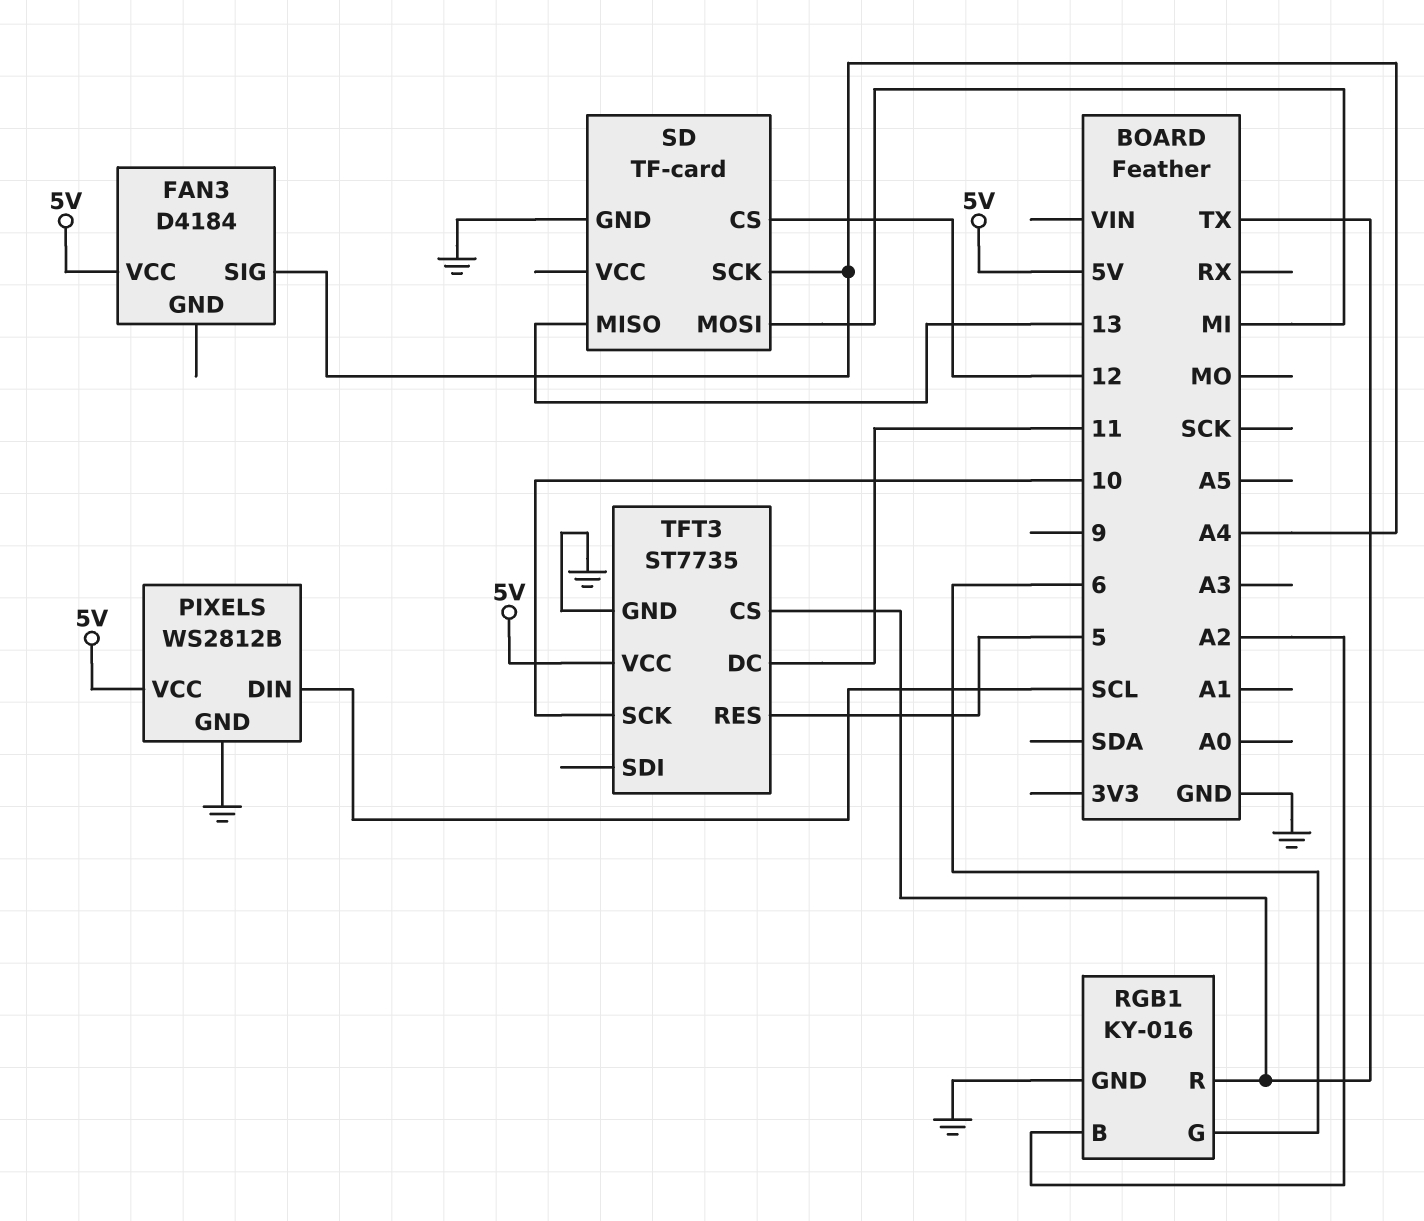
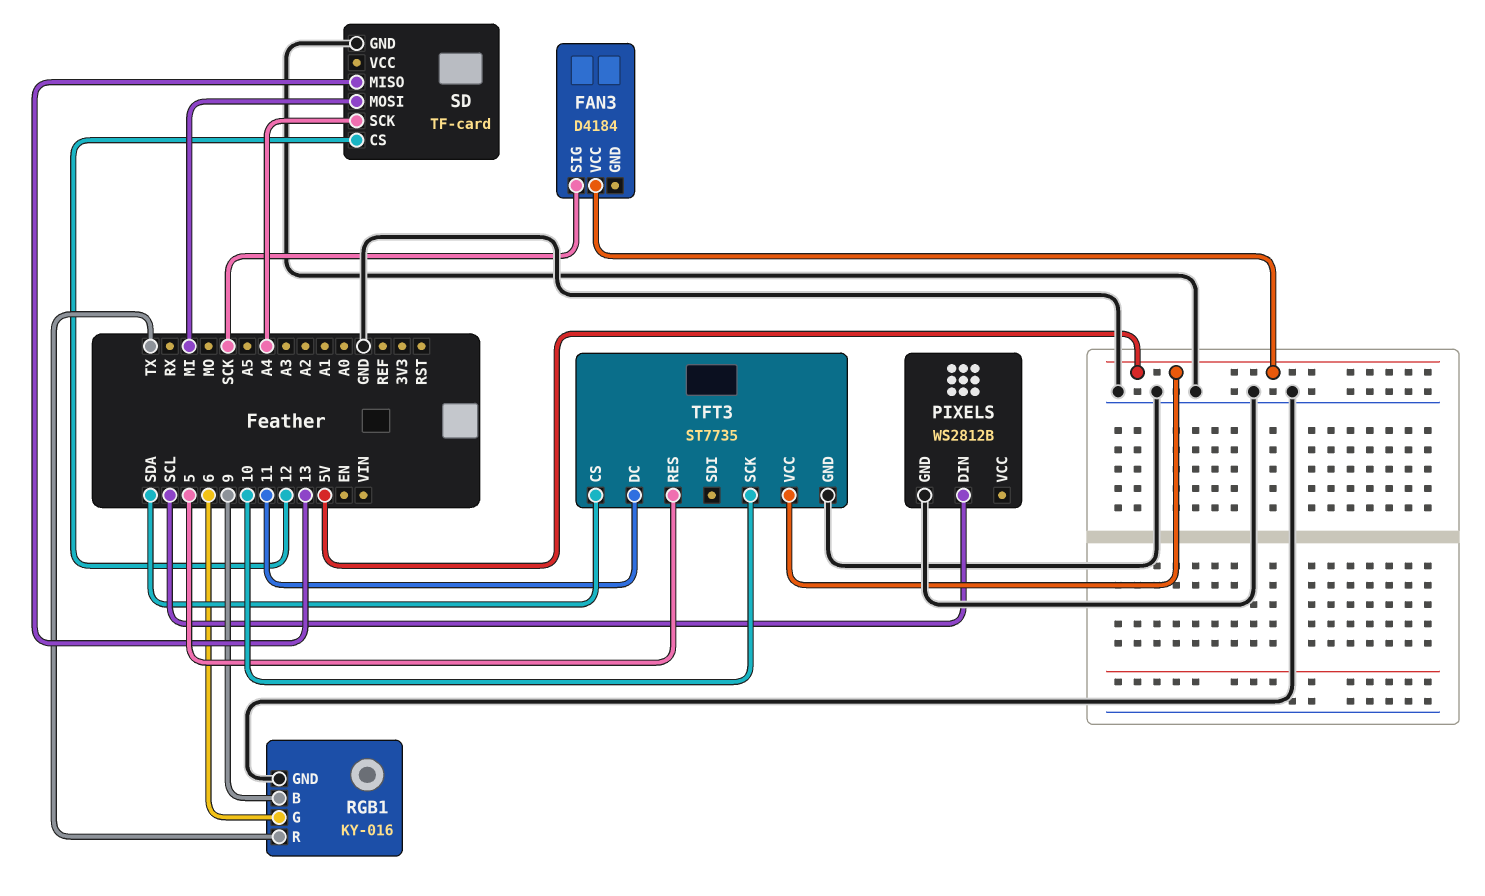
FAN3 pin SIG: A4 -> SCK
PIXELS pin VCC: 5V -> none
RGB1 pin B: A2 -> 9
TFT3 pin CS: TX -> SDA

